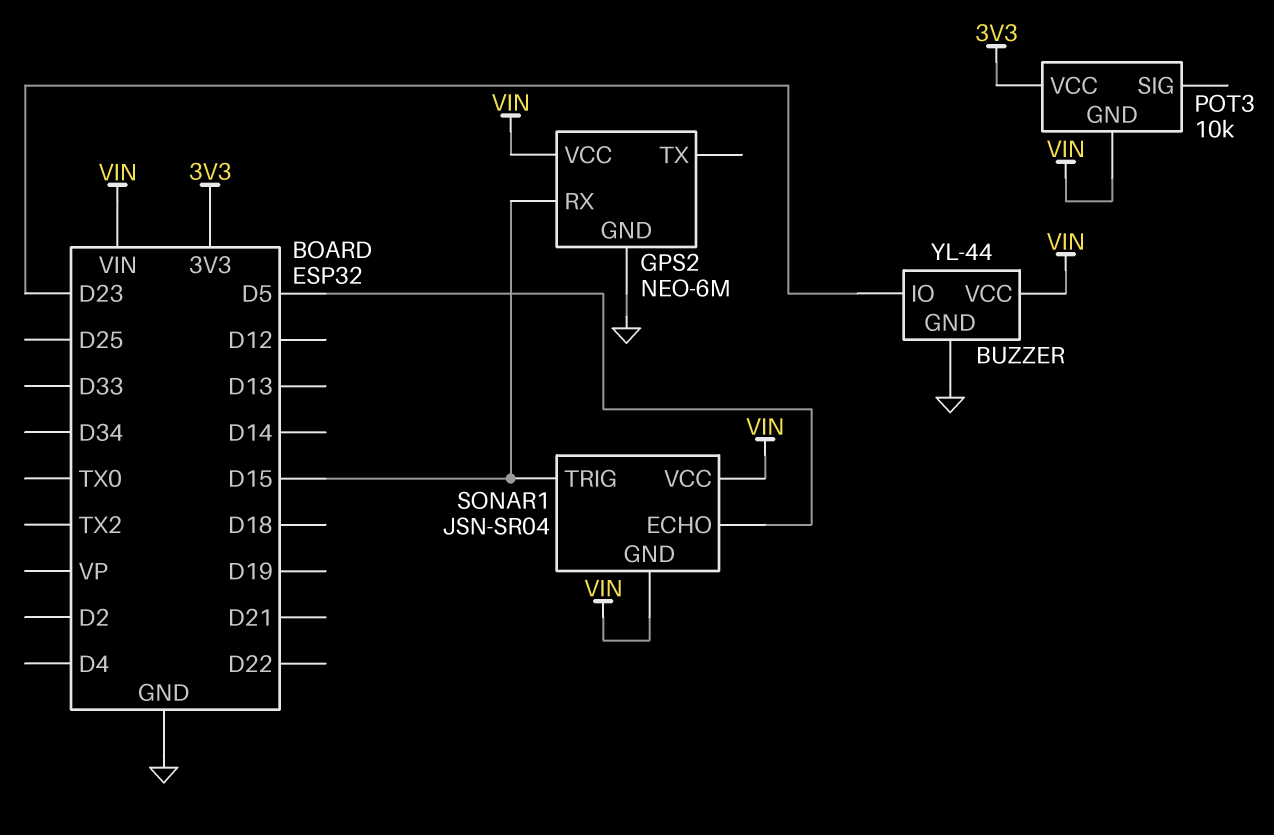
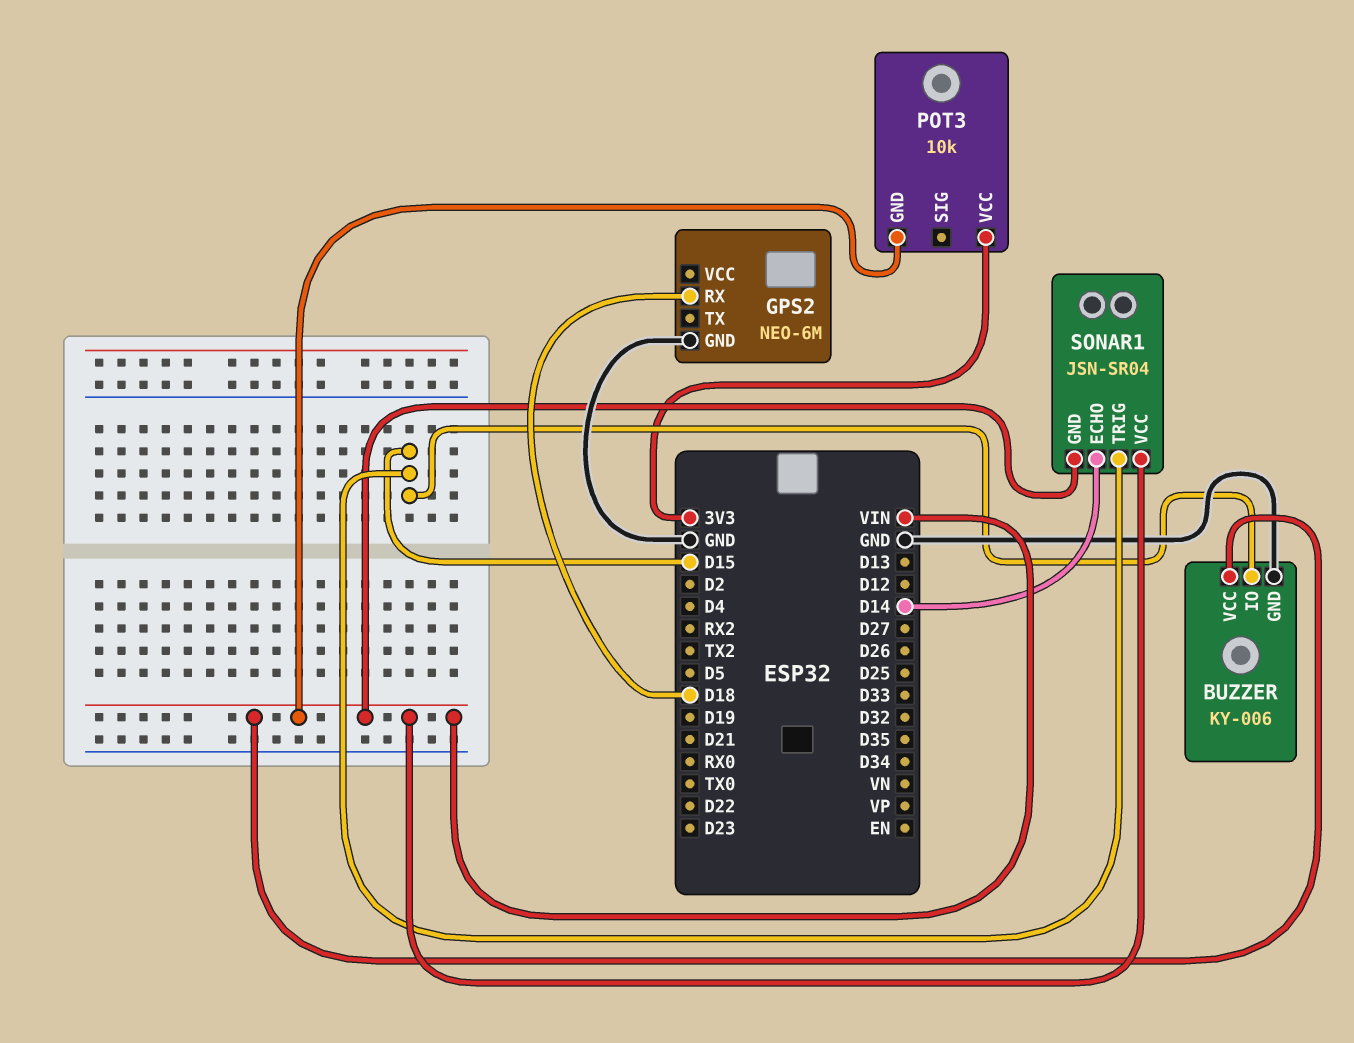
BUZZER: YL-44 -> KY-006
BUZZER pin IO: D23 -> D15
GPS2 pin RX: D15 -> D18
GPS2 pin VCC: VIN -> none
SONAR1 pin ECHO: D5 -> D14

